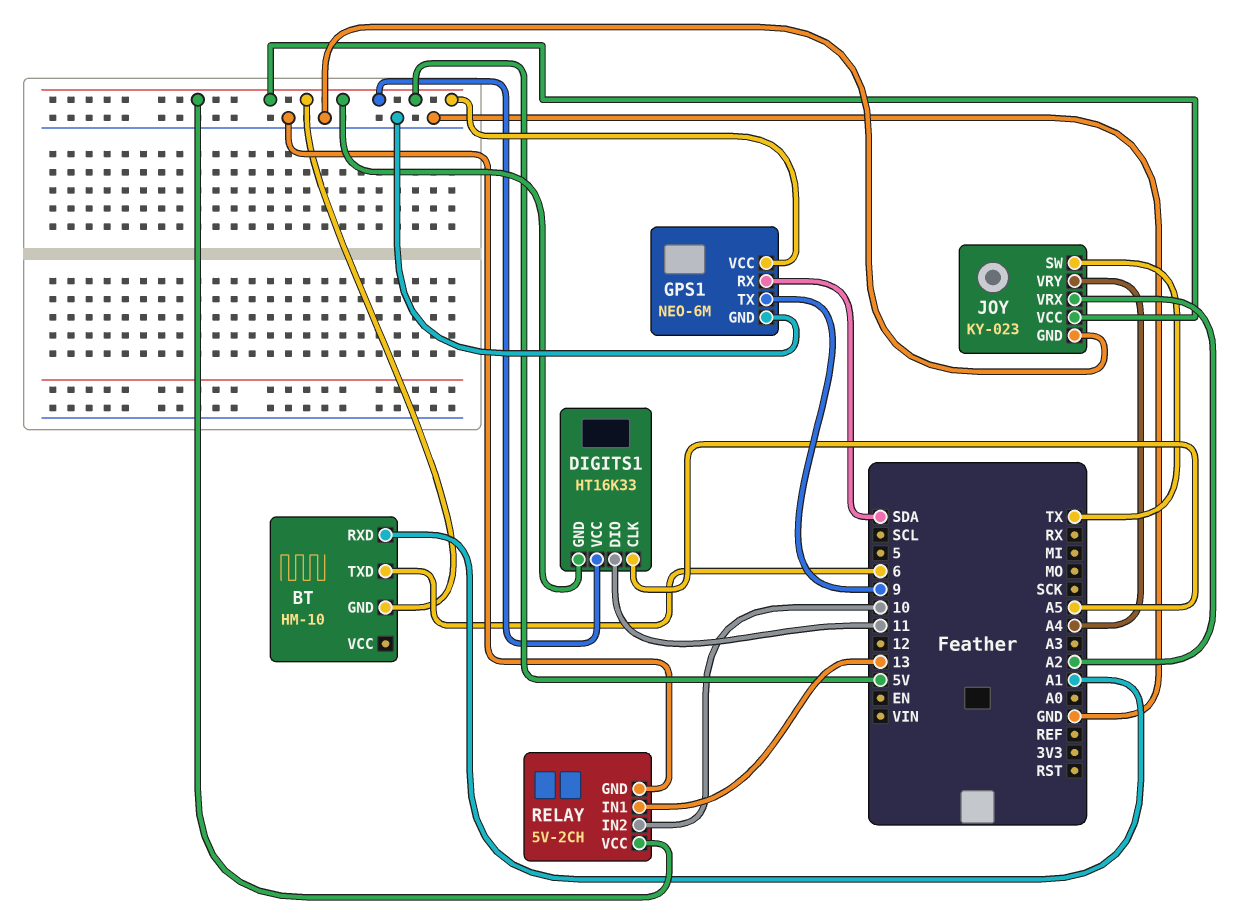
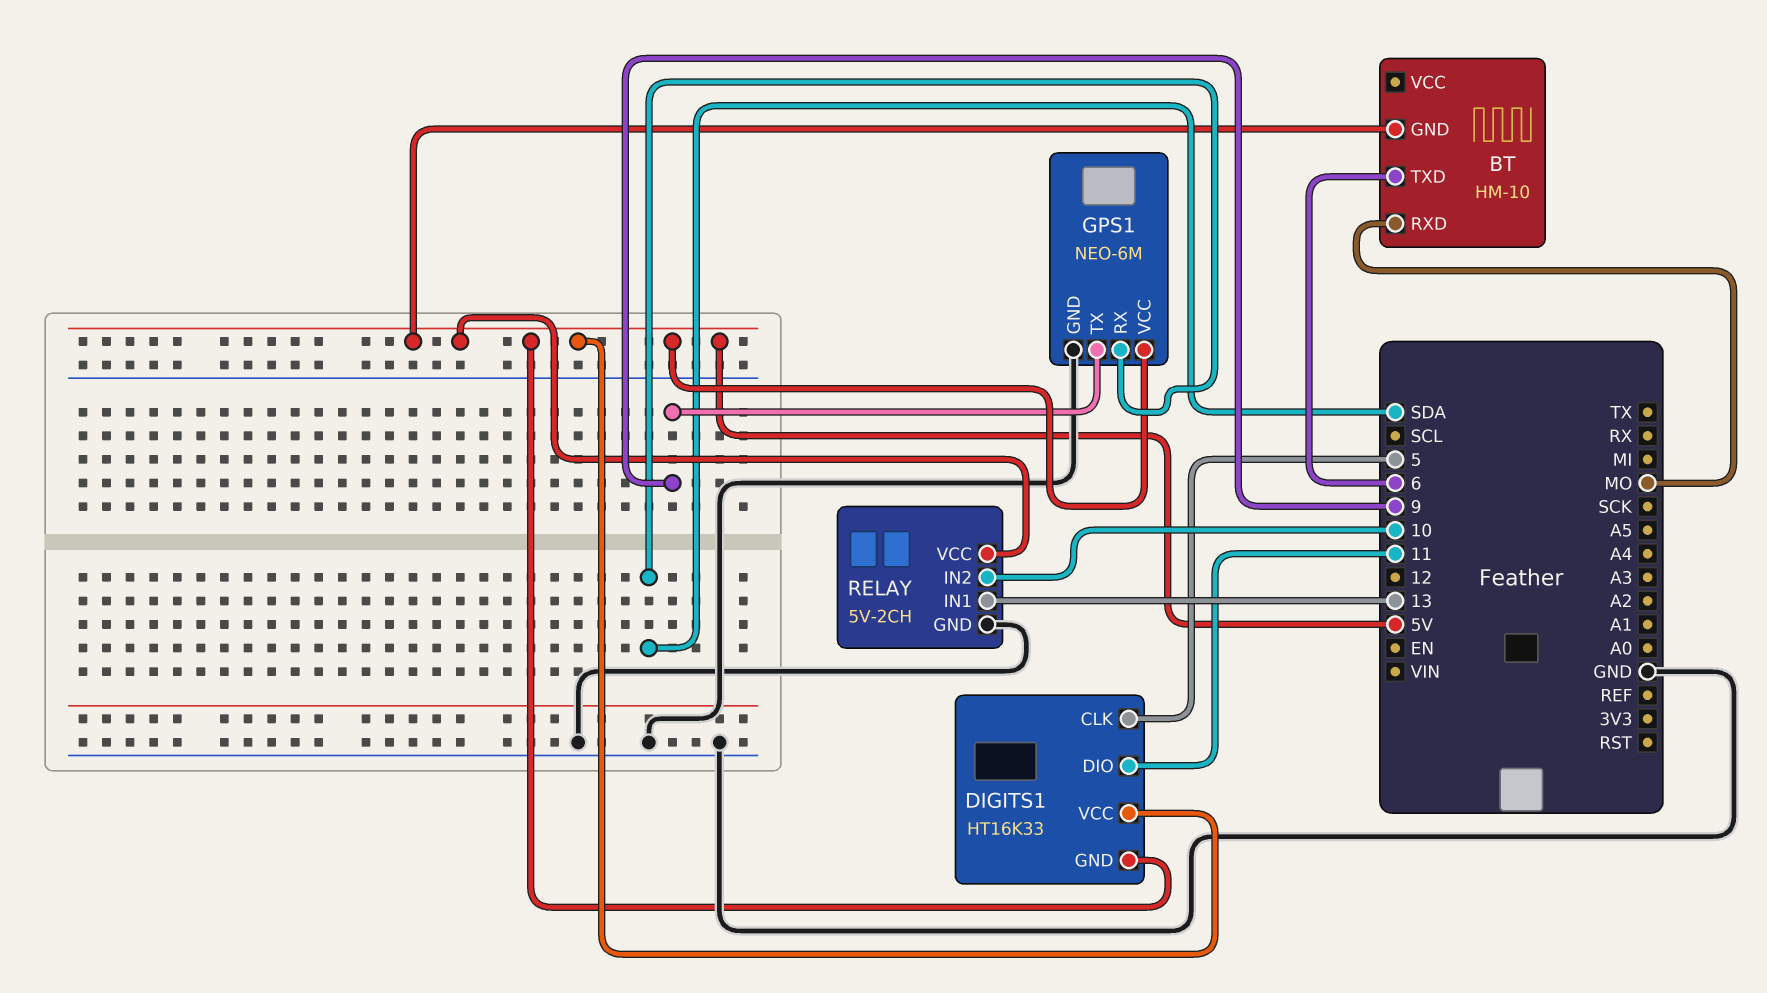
BT pin RXD: A1 -> MO
DIGITS1 pin CLK: A5 -> 5
JOY: KY-023 -> none
JOY pin GND: GND -> none
JOY pin SW: TX -> none
JOY pin VCC: 5V -> none
JOY pin VRX: A2 -> none
JOY pin VRY: A4 -> none

